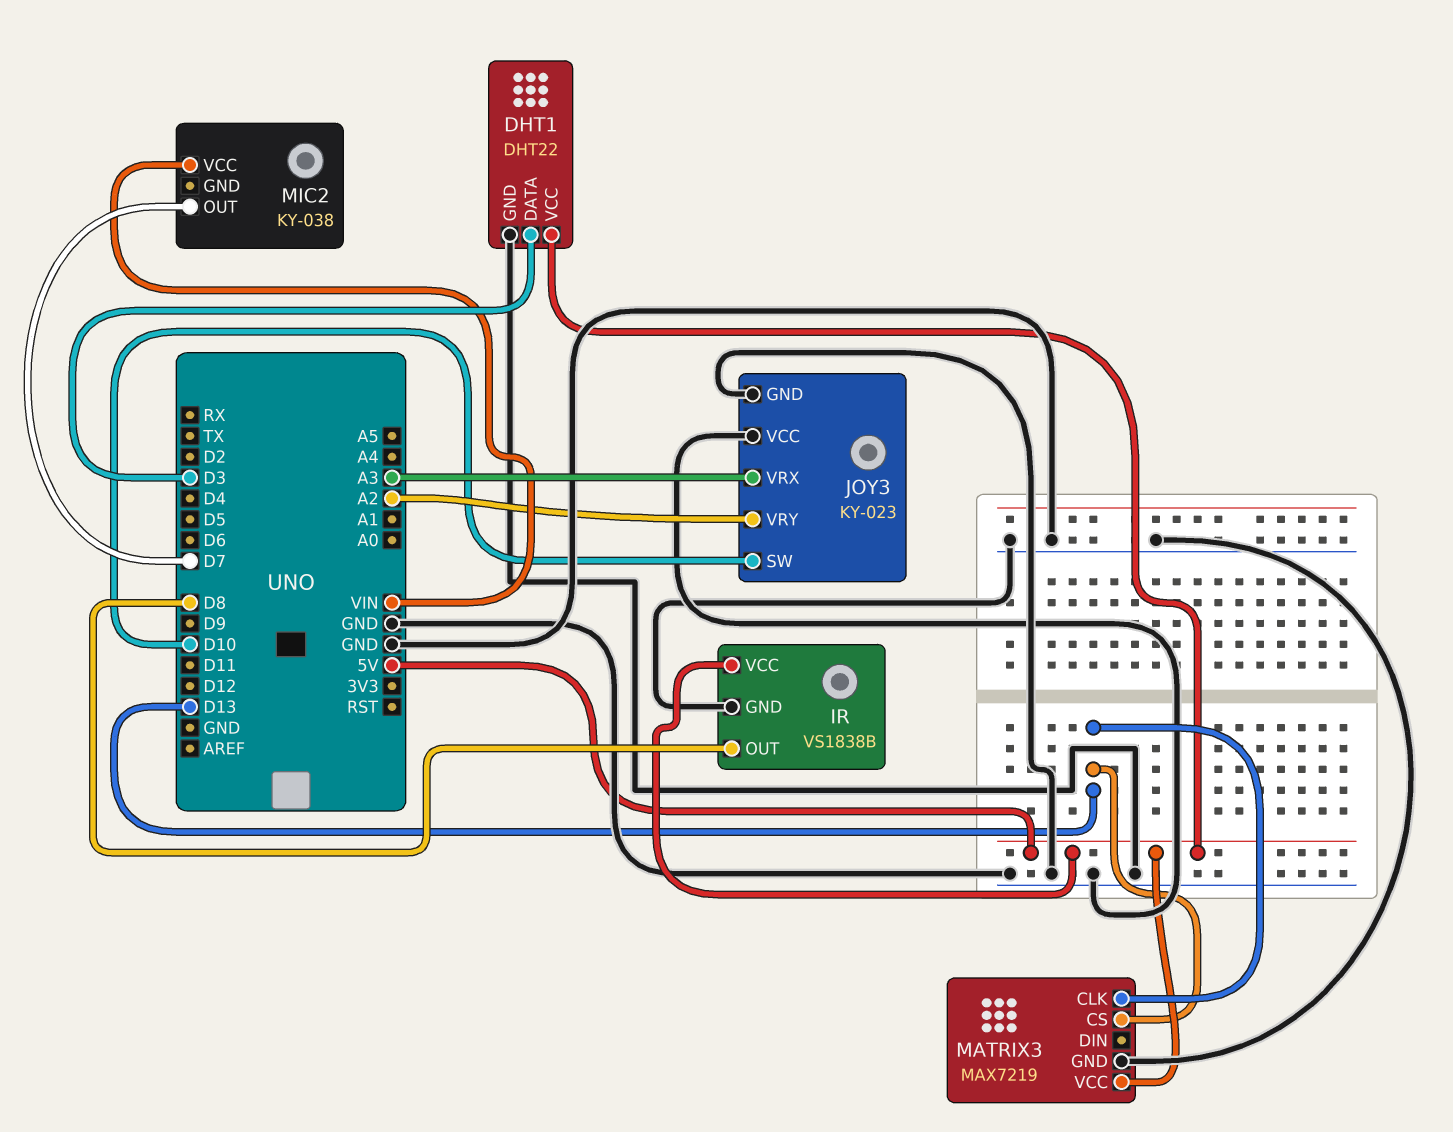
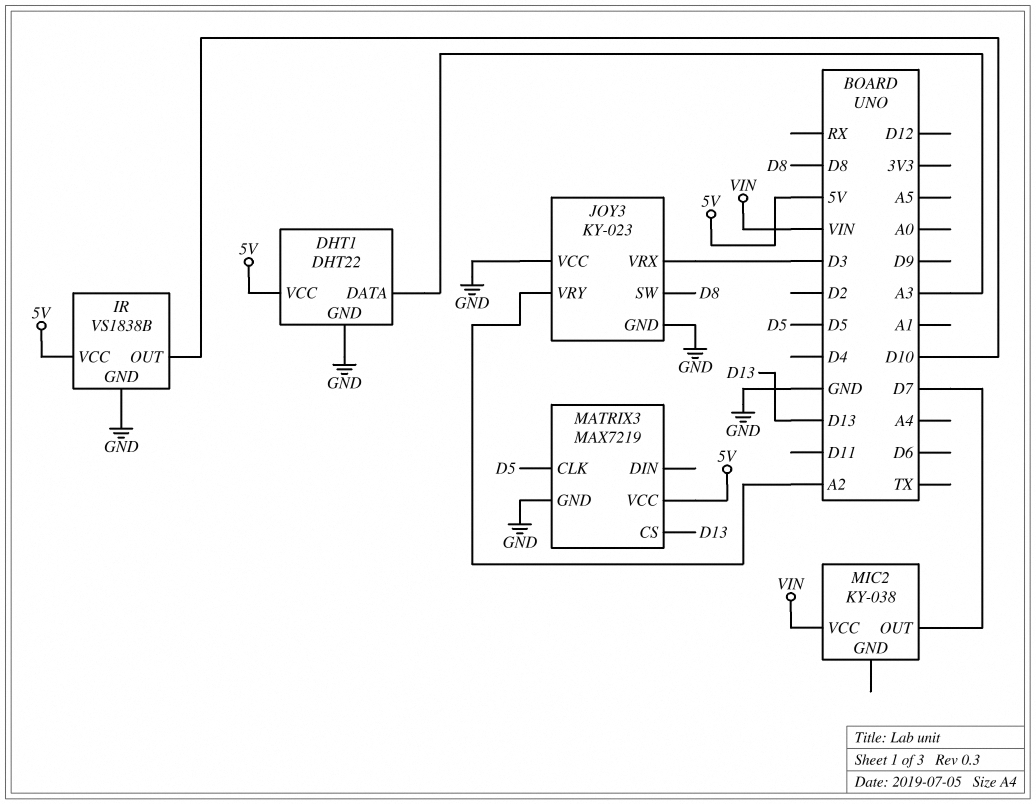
DHT1 pin DATA: D3 -> A3
IR pin OUT: D8 -> D10
JOY3 pin SW: D10 -> D8
JOY3 pin VRX: A3 -> D3
MATRIX3 pin CLK: D13 -> D5

